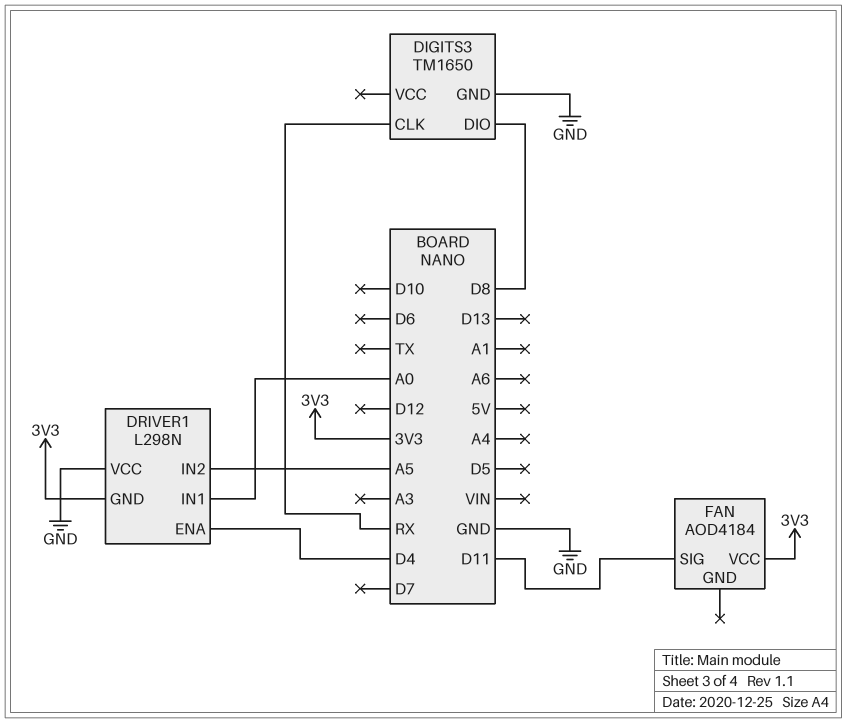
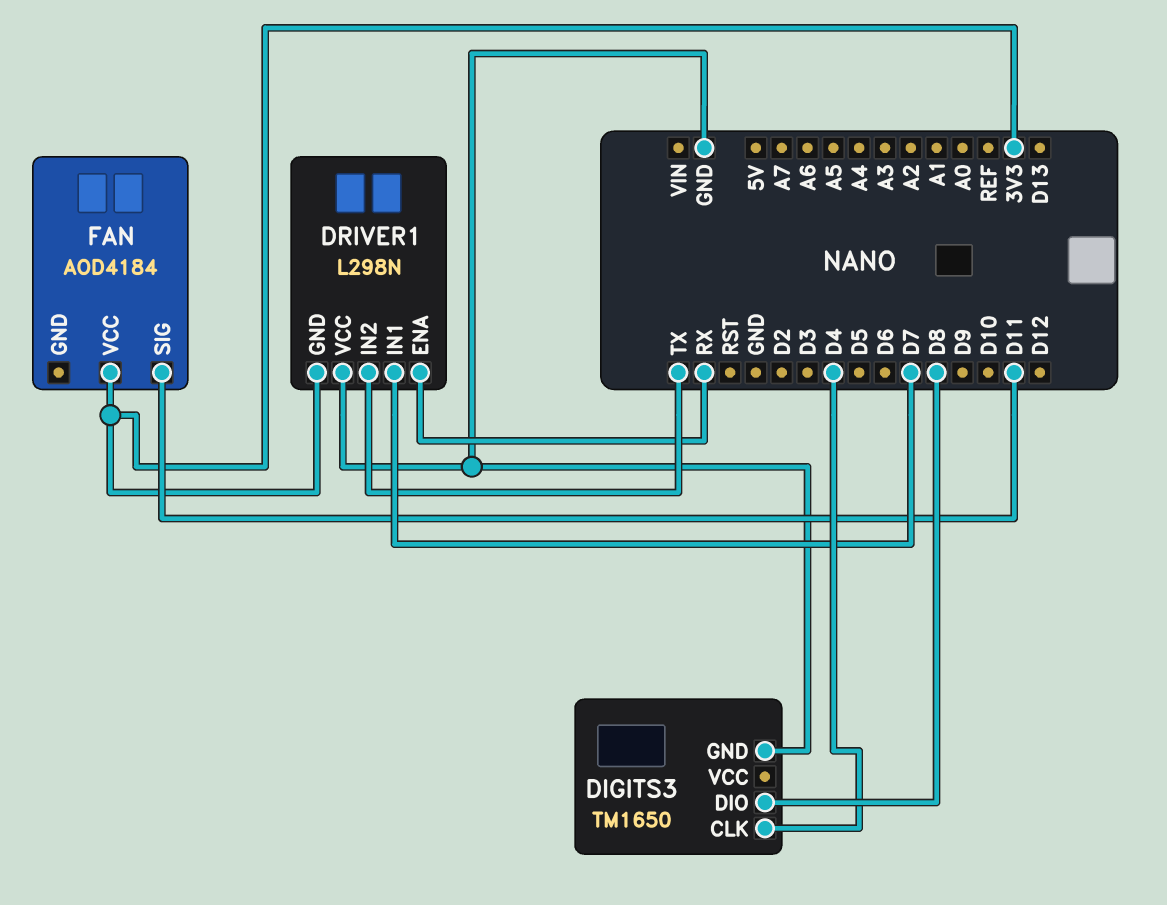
DIGITS3 pin CLK: RX -> D4
DRIVER1 pin ENA: D4 -> RX
DRIVER1 pin IN1: A0 -> D7
DRIVER1 pin IN2: A5 -> TX

